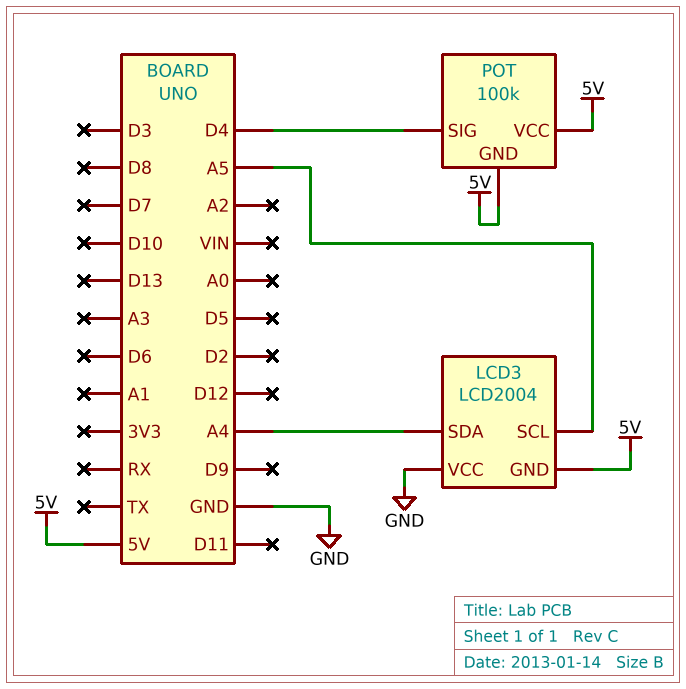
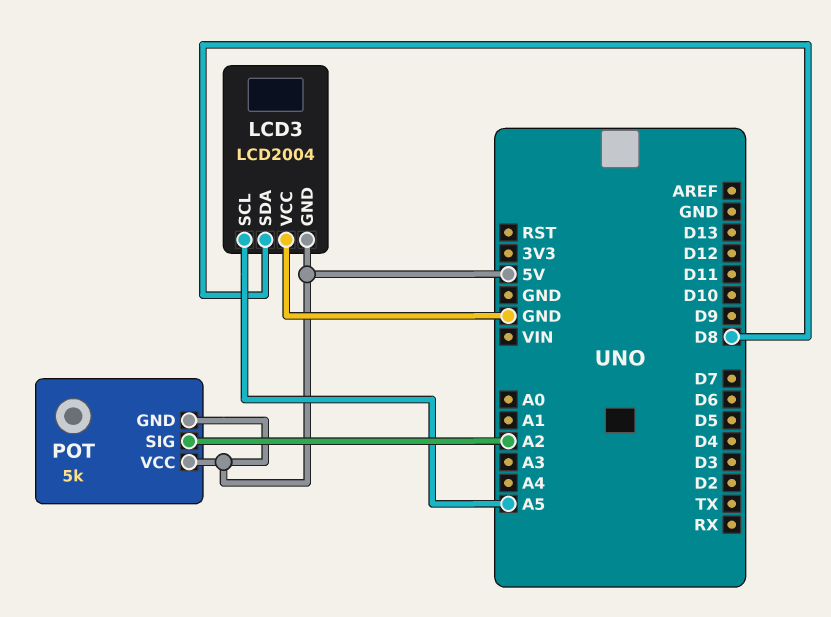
LCD3 pin SDA: A4 -> D8
POT: 100k -> 5k
POT pin SIG: D4 -> A2

